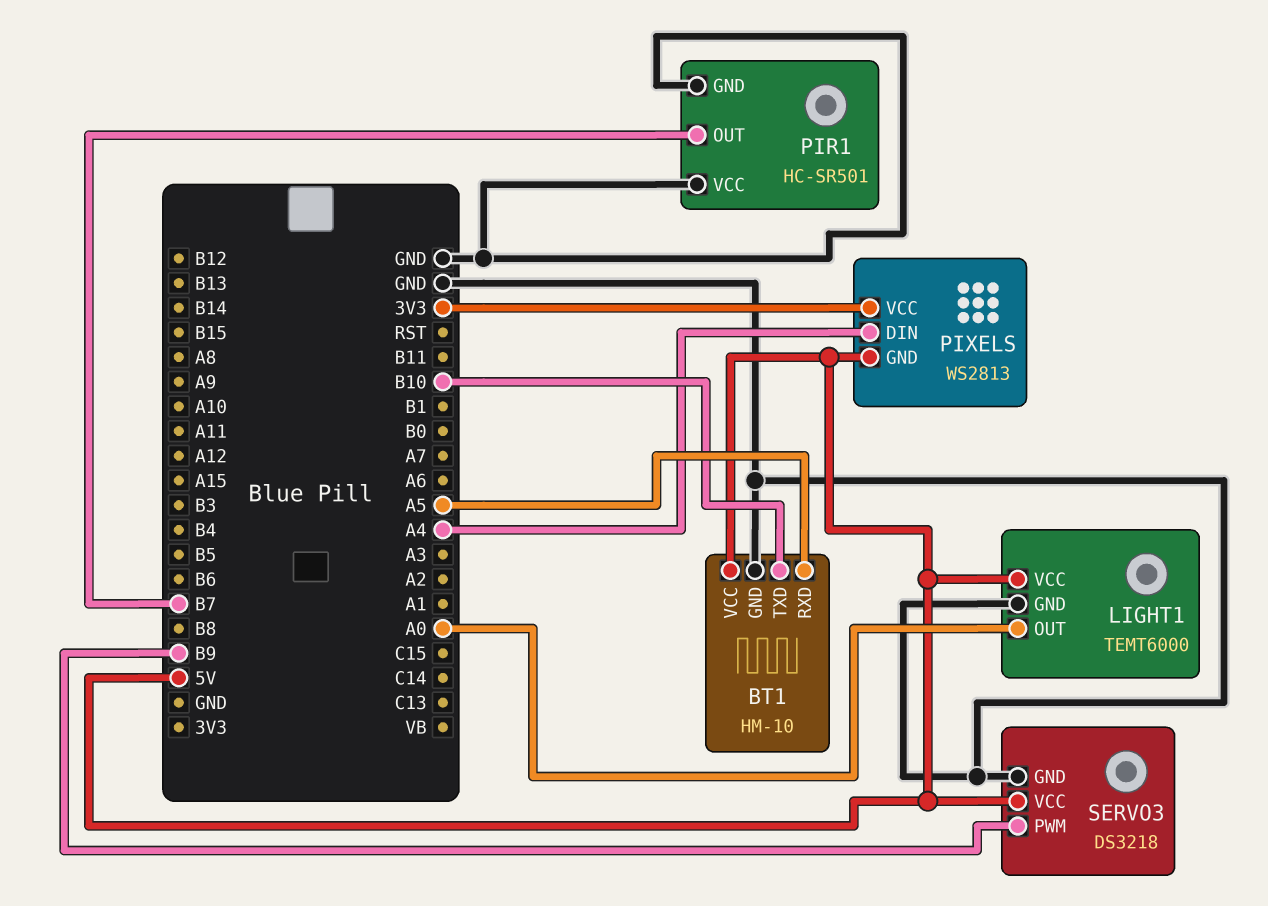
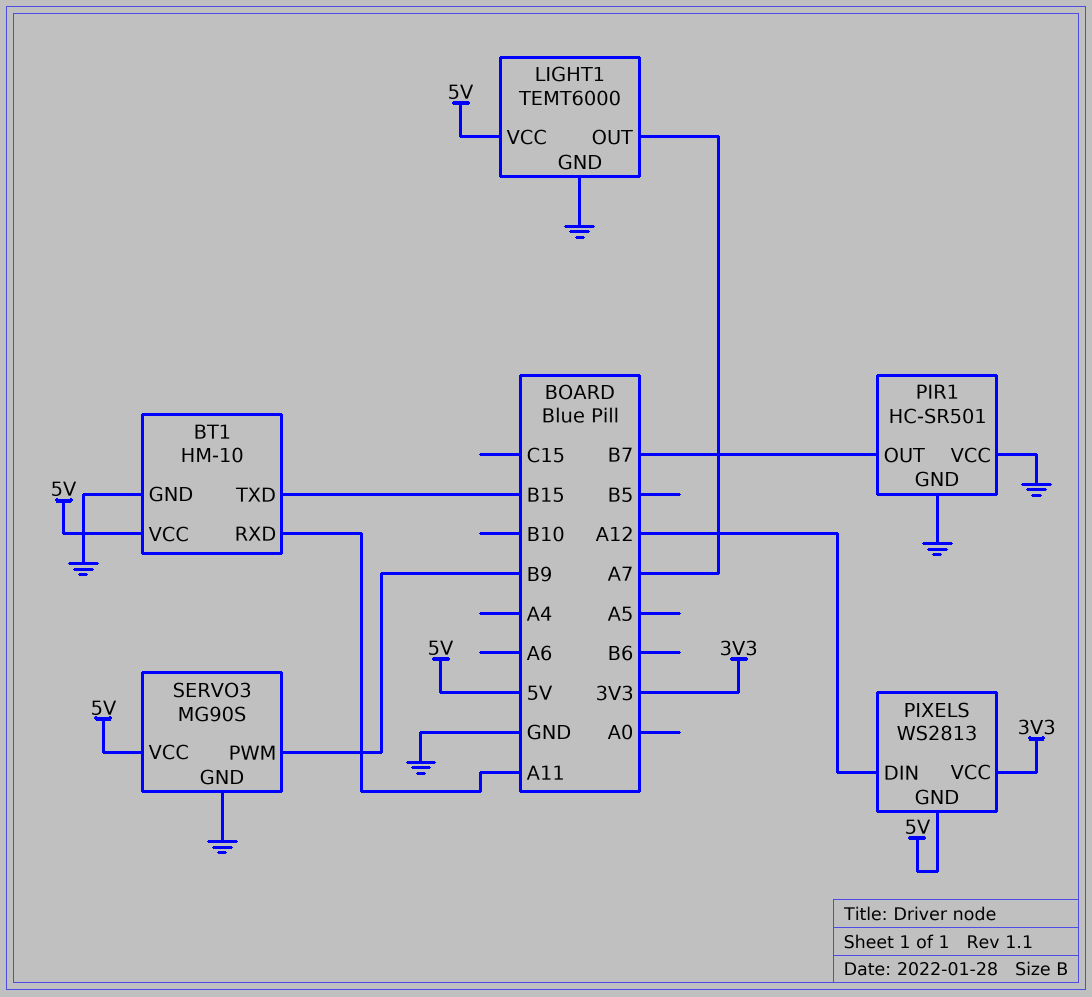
BT1 pin RXD: A5 -> A11
BT1 pin TXD: B10 -> B15
LIGHT1 pin OUT: A0 -> A7
PIXELS pin DIN: A4 -> A12
SERVO3: DS3218 -> MG90S

